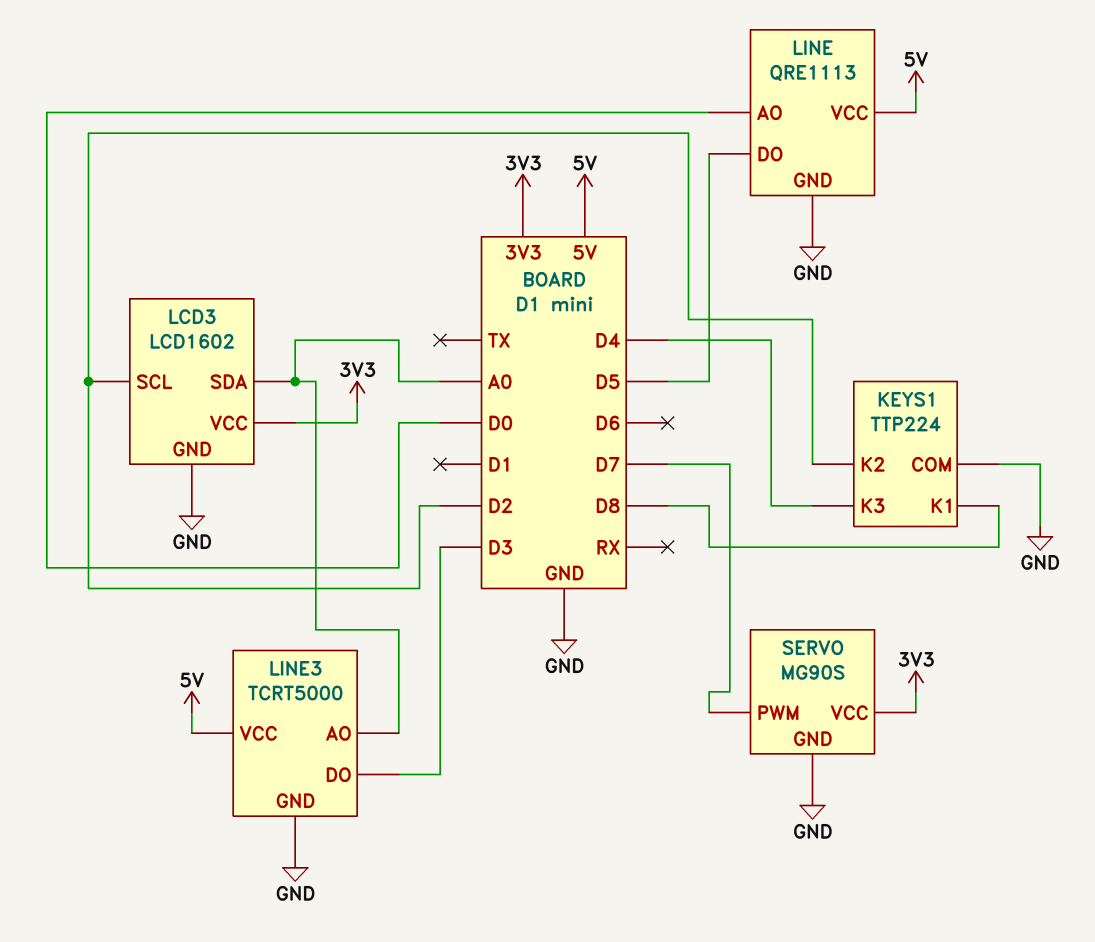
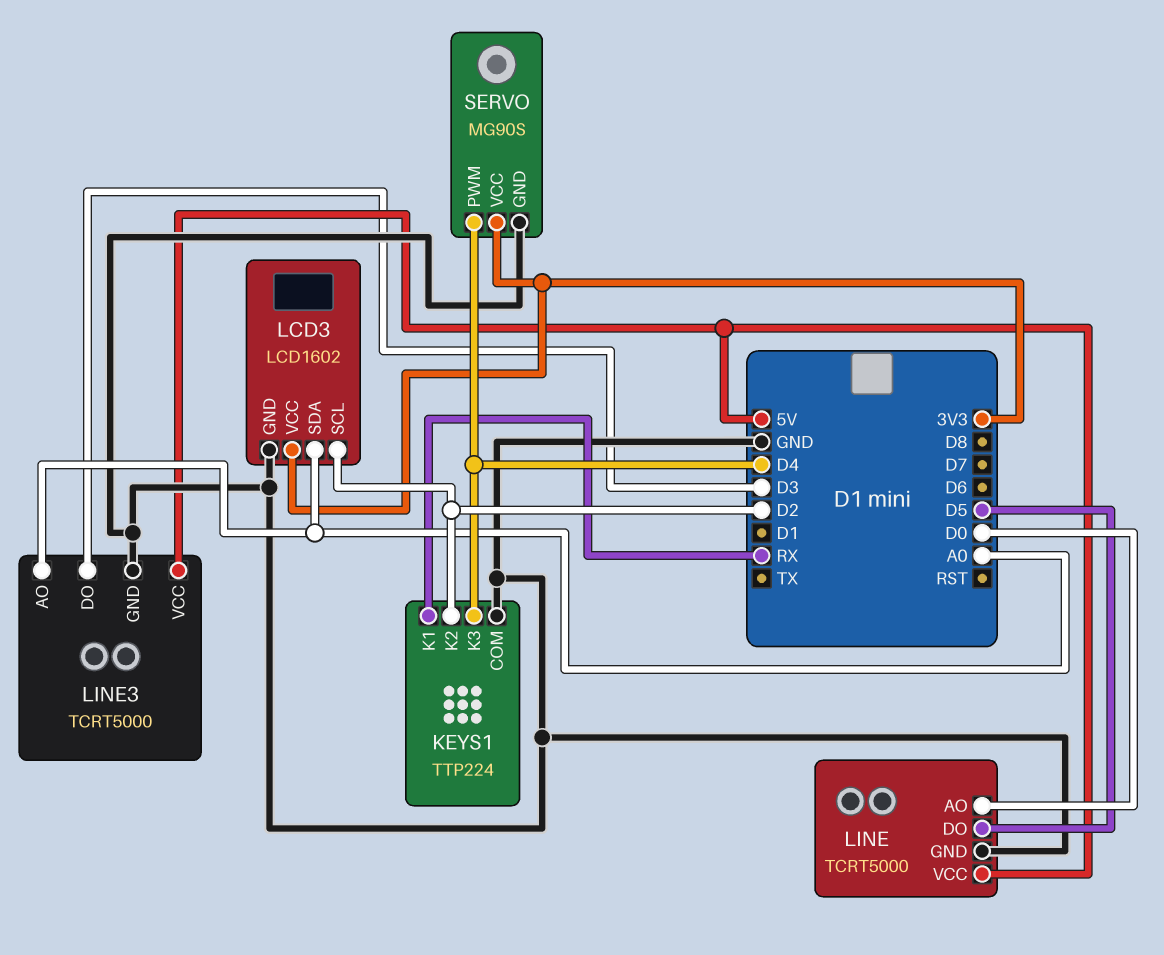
KEYS1 pin K1: D8 -> RX
LINE: QRE1113 -> TCRT5000
SERVO pin PWM: D7 -> D4

